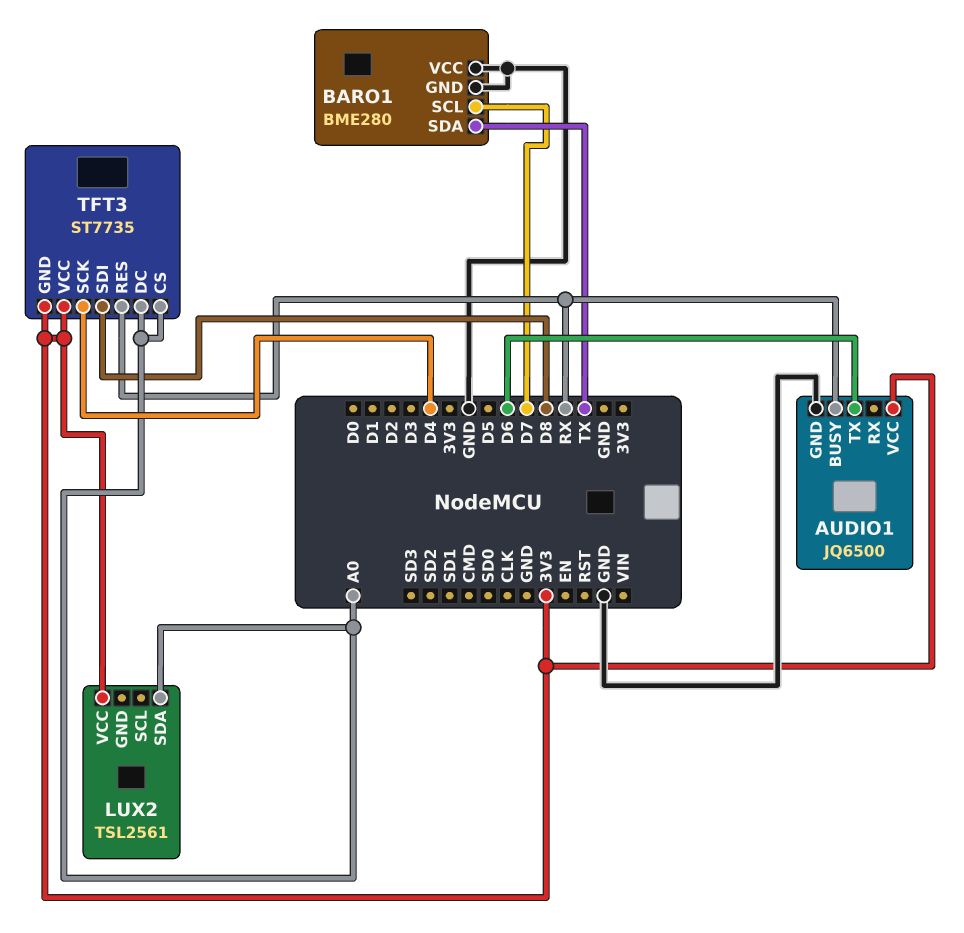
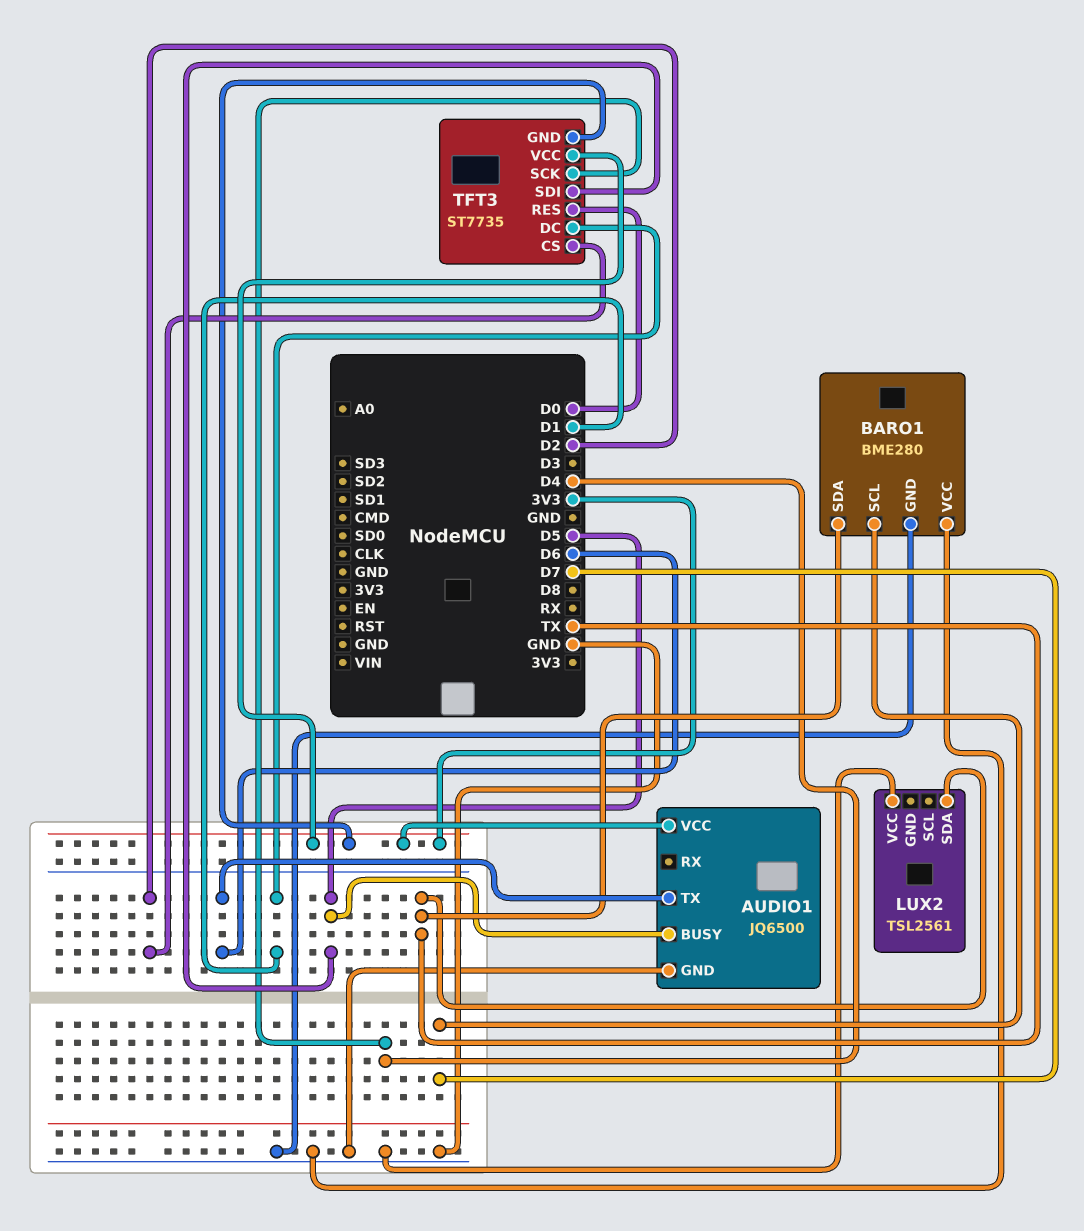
AUDIO1 pin BUSY: RX -> D5
LUX2 pin SDA: A0 -> TX
LUX2 pin VCC: 3V3 -> GND
TFT3 pin CS: A0 -> D2
TFT3 pin DC: A0 -> D1
TFT3 pin RES: RX -> D0
TFT3 pin SDI: D8 -> D5

